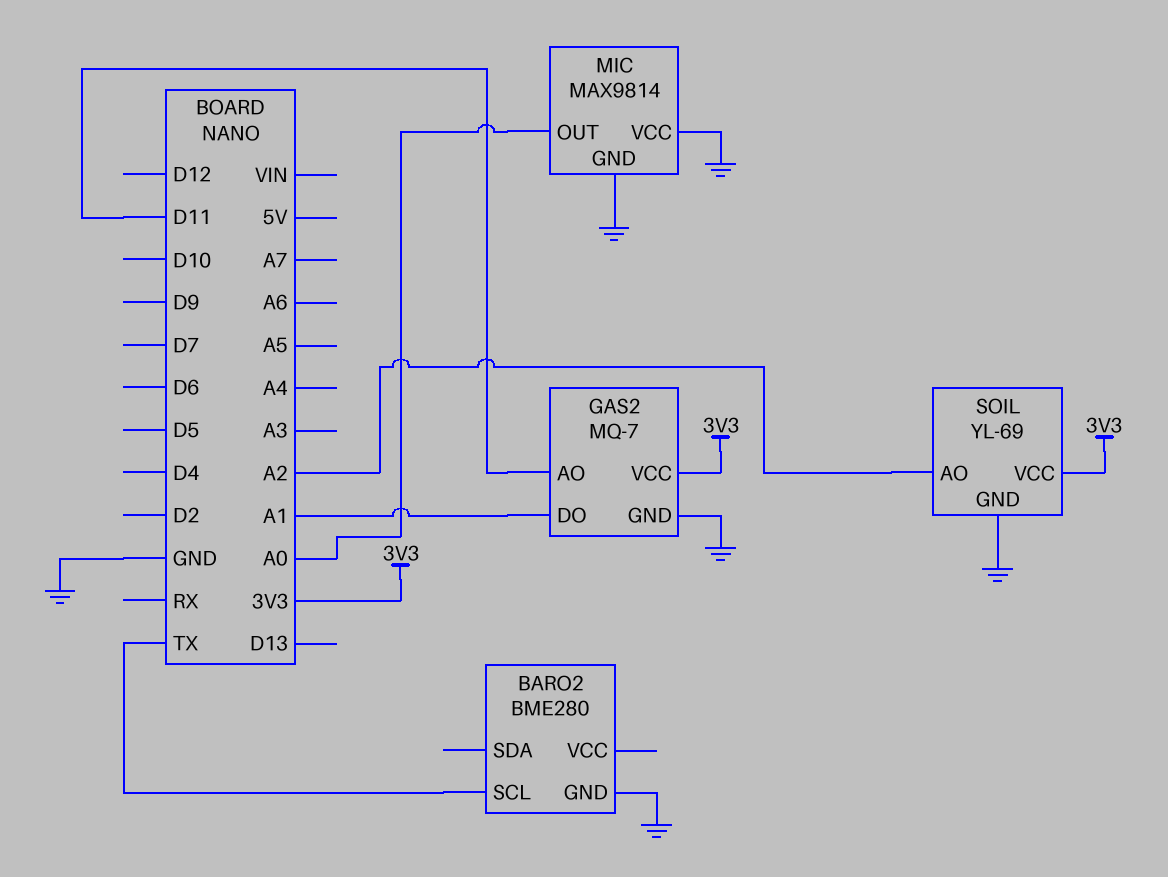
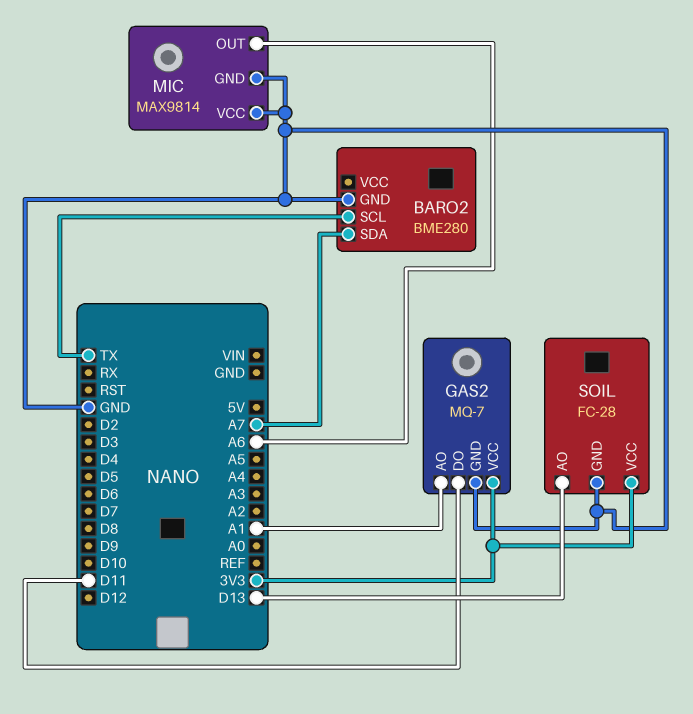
BARO2 pin SDA: none -> A7
GAS2 pin AO: D11 -> A1
GAS2 pin DO: A1 -> D11
MIC pin OUT: A0 -> A6
SOIL: YL-69 -> FC-28
SOIL pin AO: A2 -> D13

